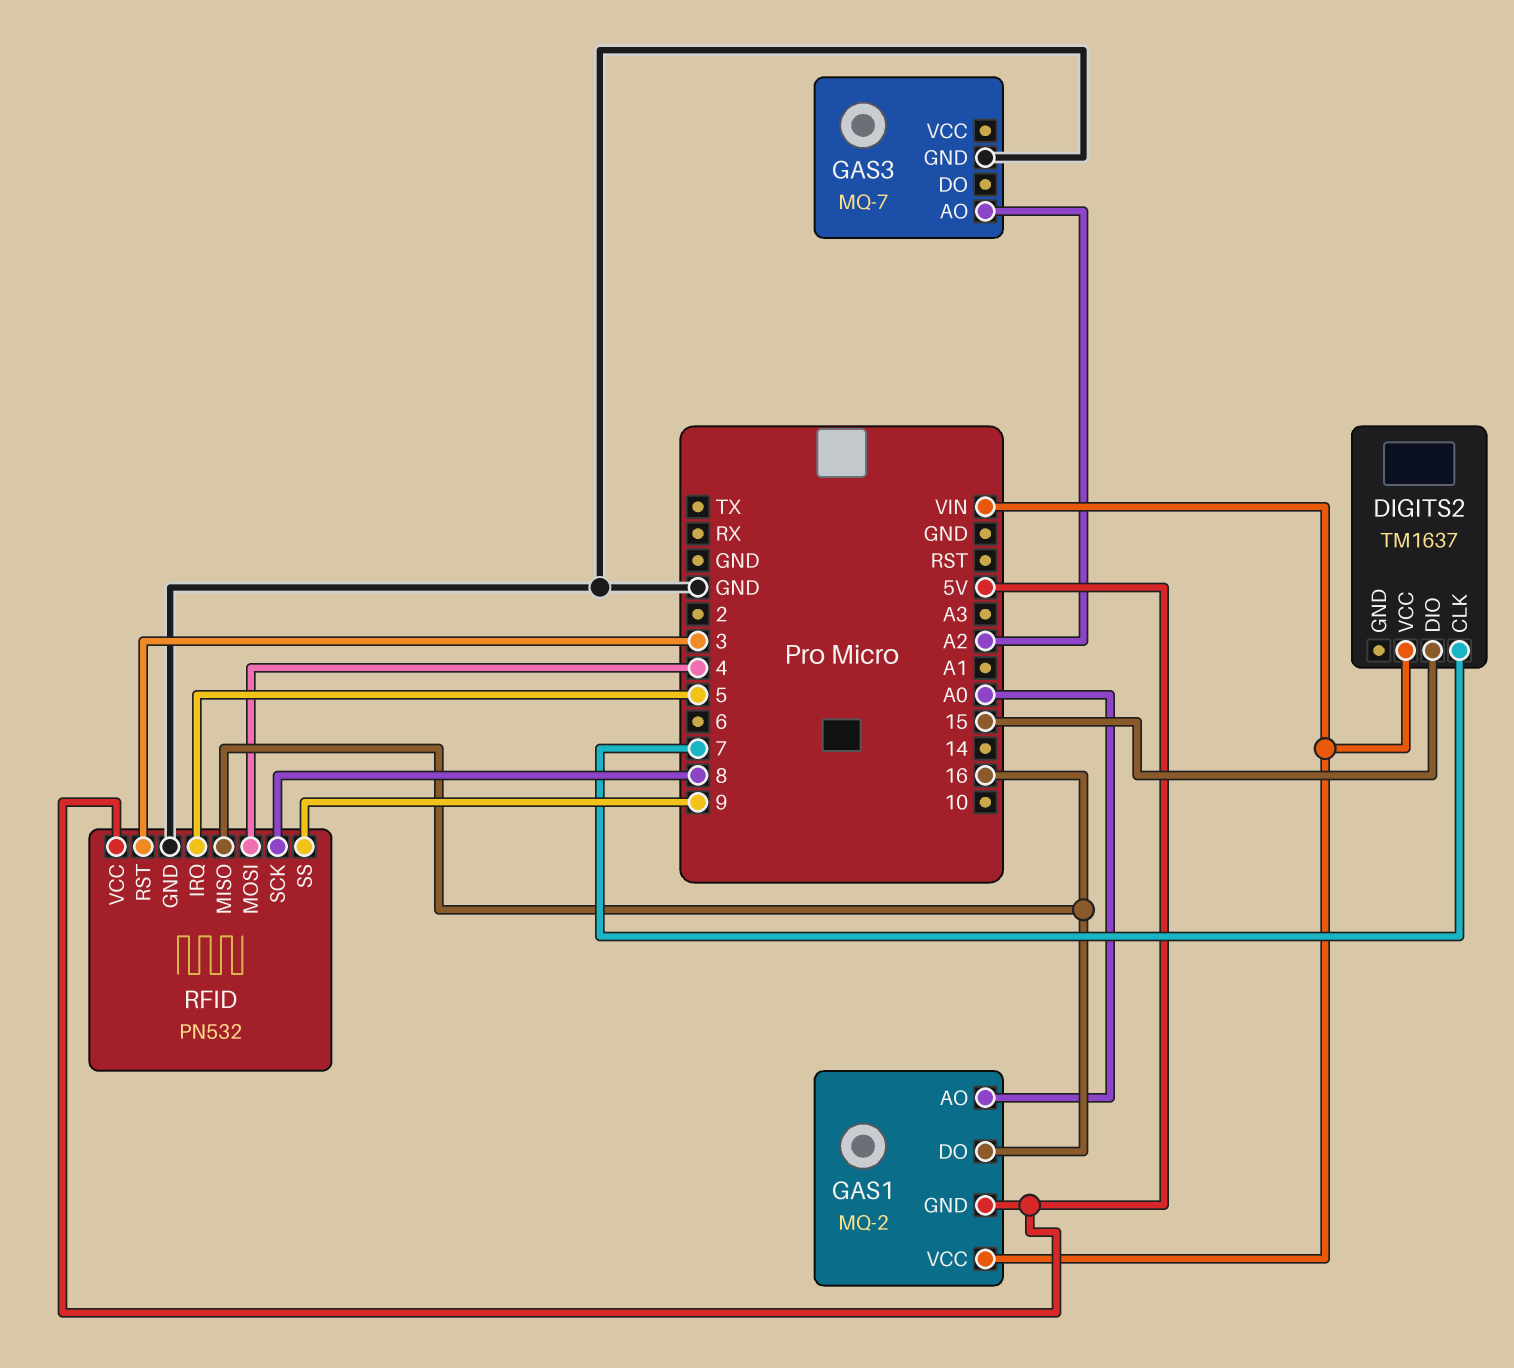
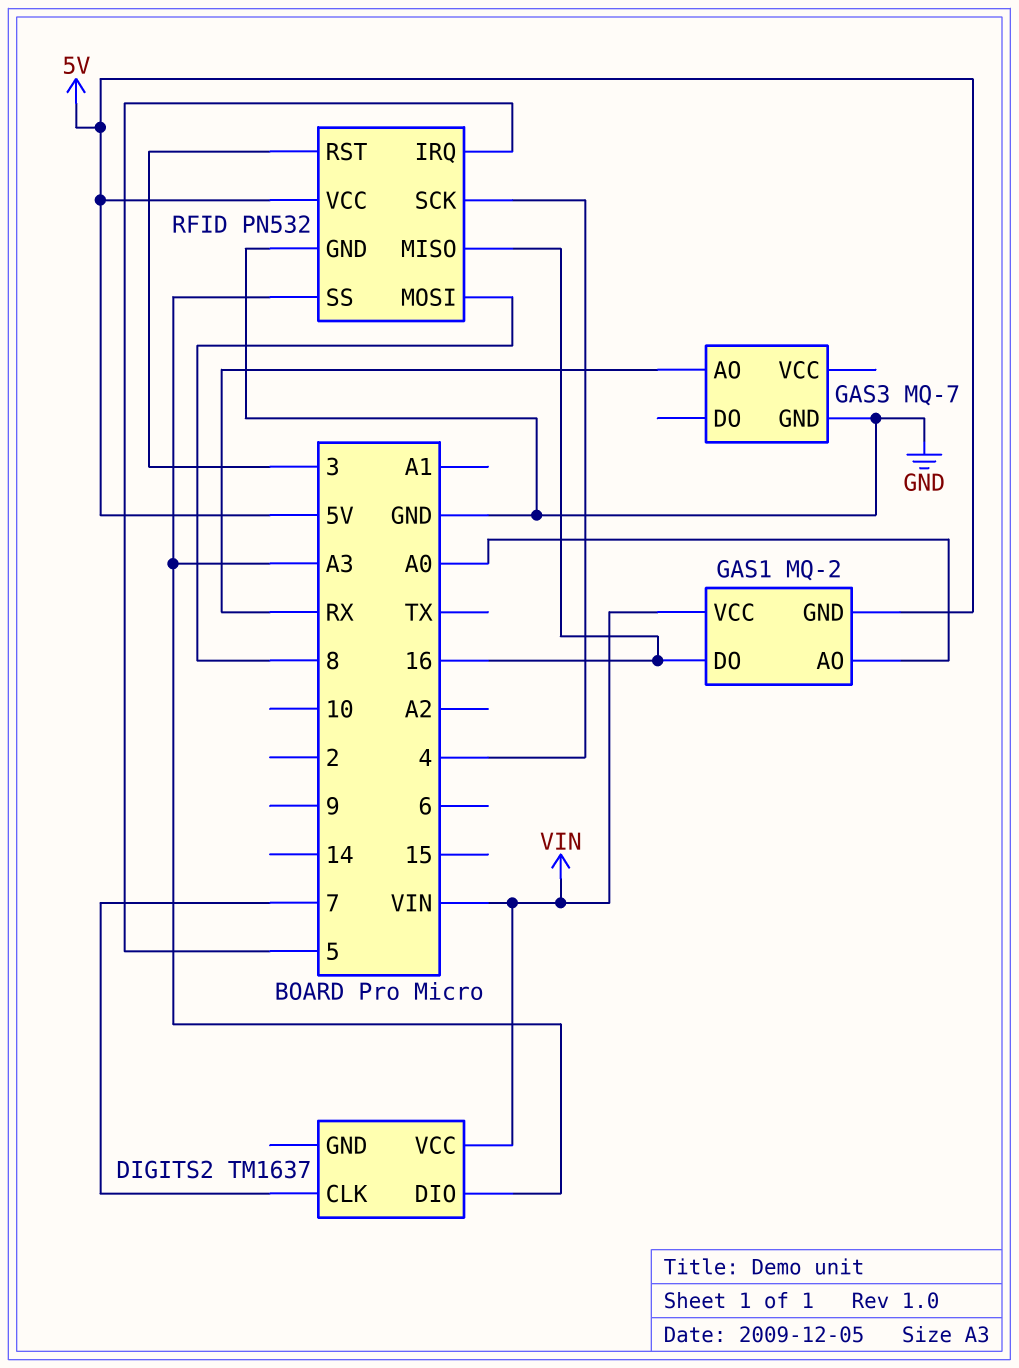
DIGITS2 pin DIO: 15 -> A3
GAS3 pin AO: A2 -> RX
RFID pin MOSI: 4 -> 8
RFID pin SCK: 8 -> 4
RFID pin SS: 9 -> A3

